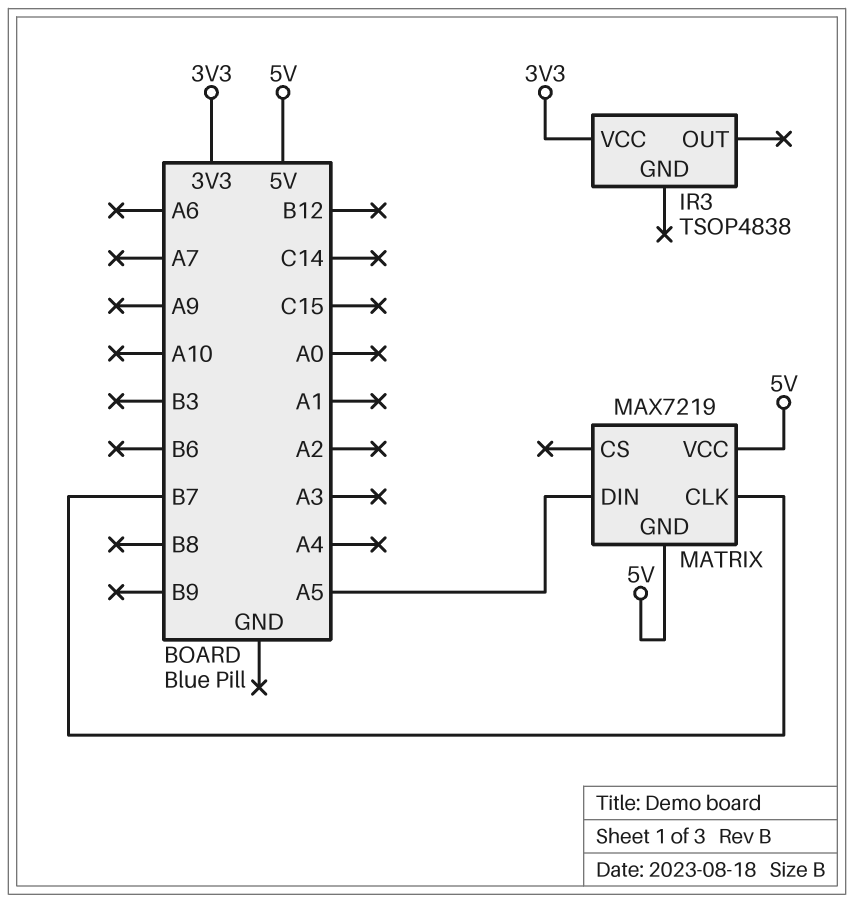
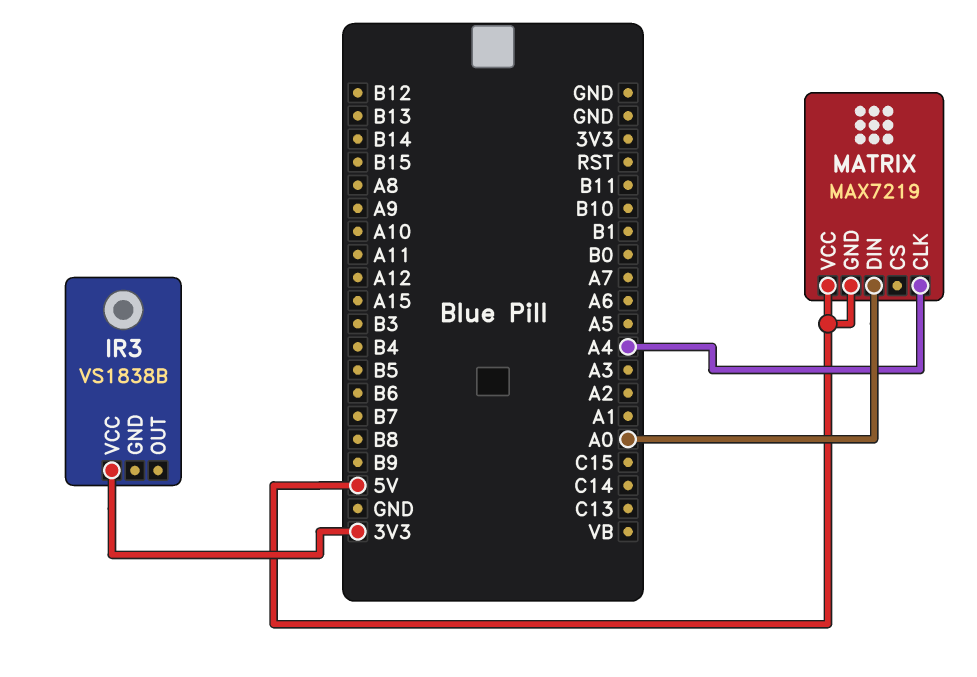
IR3: TSOP4838 -> VS1838B
MATRIX pin CLK: B7 -> A4
MATRIX pin DIN: A5 -> A0

